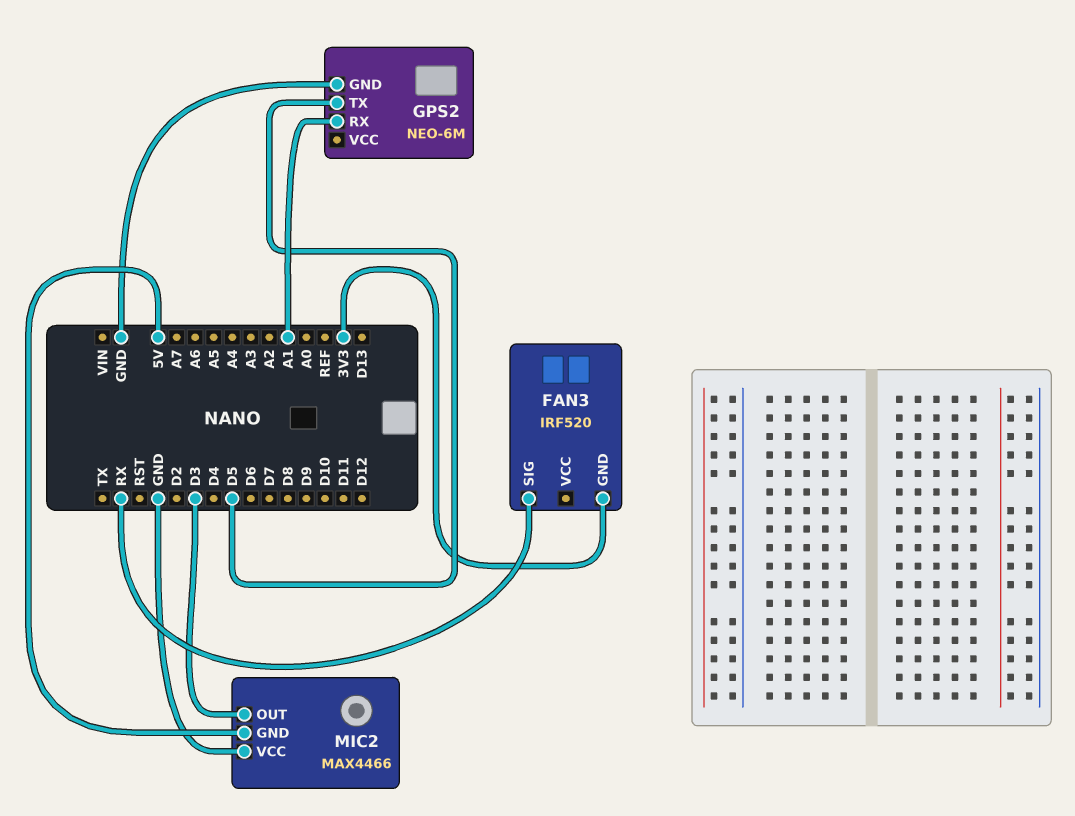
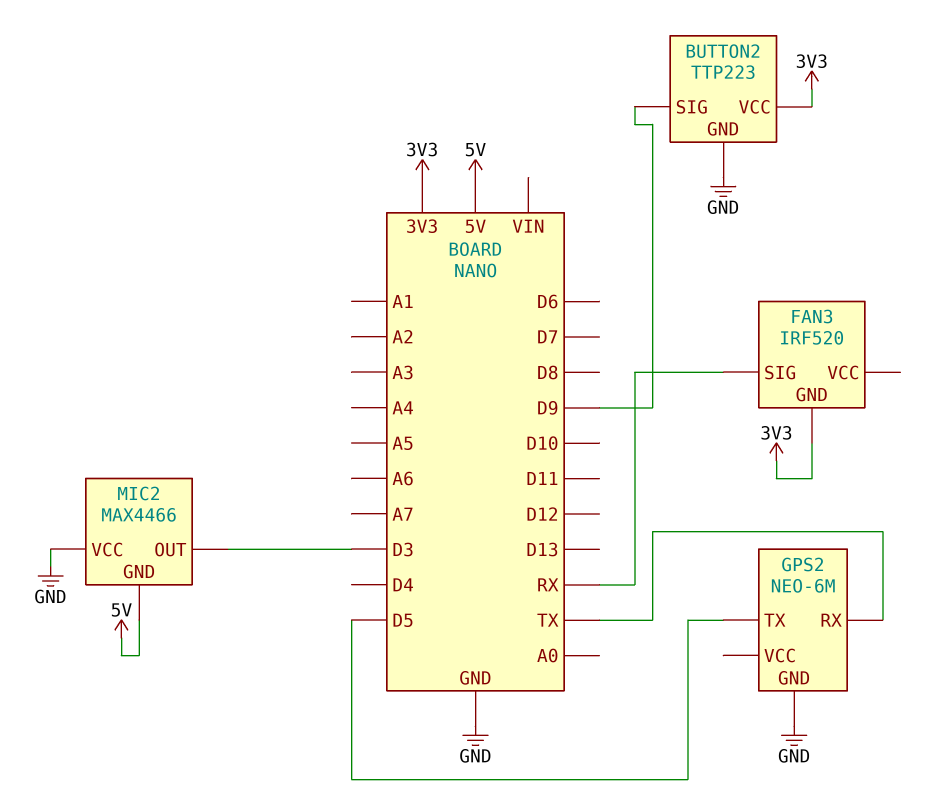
BUTTON2: none -> TTP223
BUTTON2 pin GND: none -> GND
BUTTON2 pin SIG: none -> D9
BUTTON2 pin VCC: none -> 3V3
GPS2 pin RX: A1 -> TX

